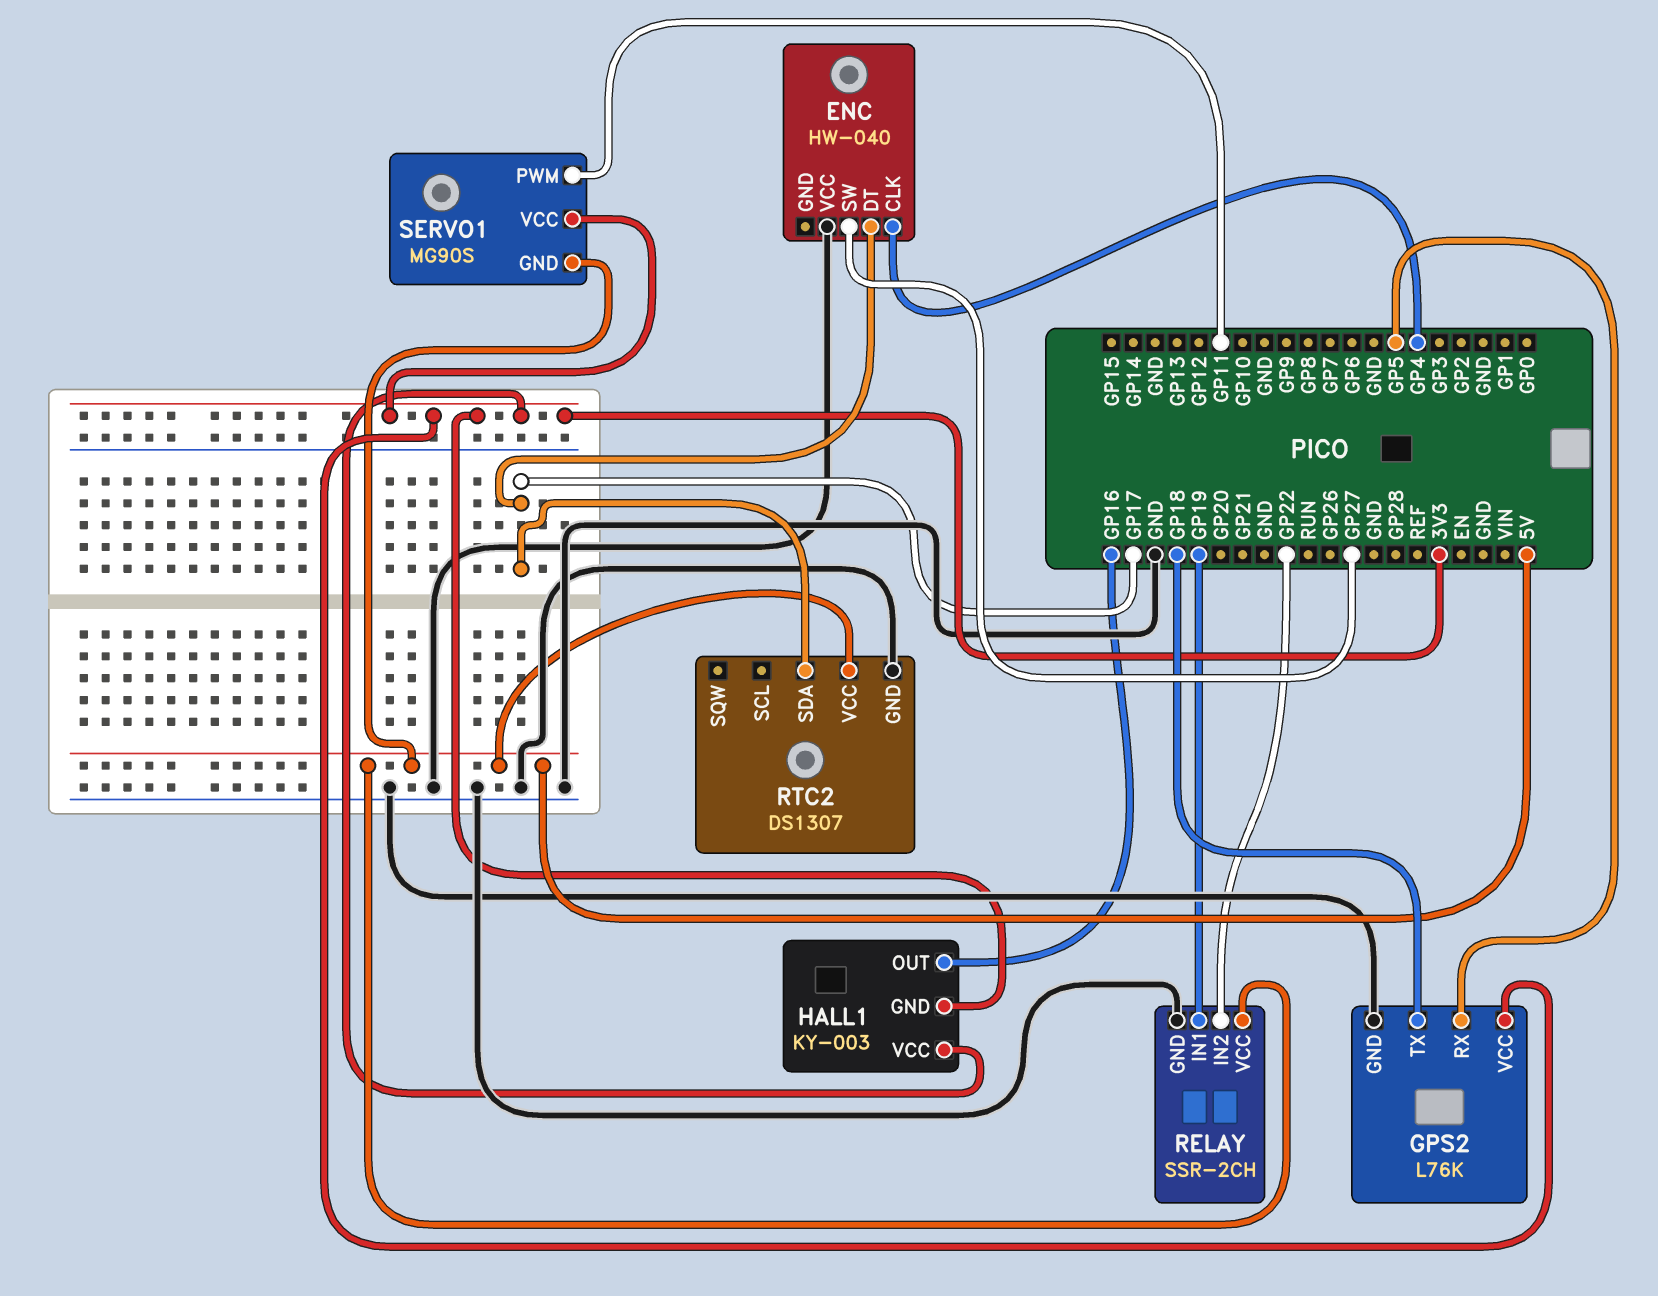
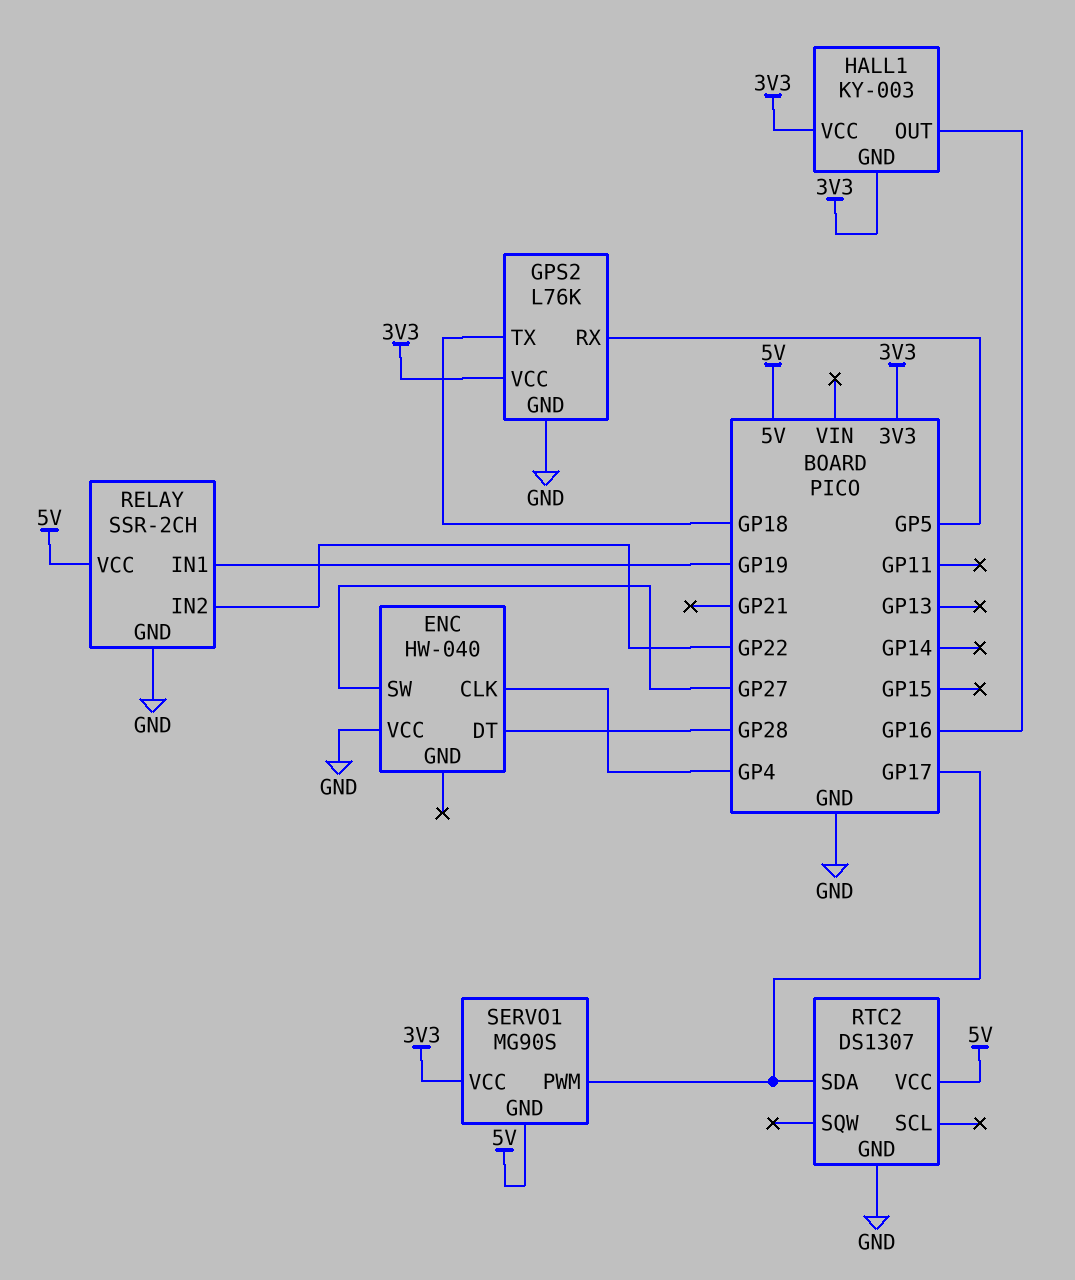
ENC pin DT: GP17 -> GP28
SERVO1 pin PWM: GP11 -> GP17

